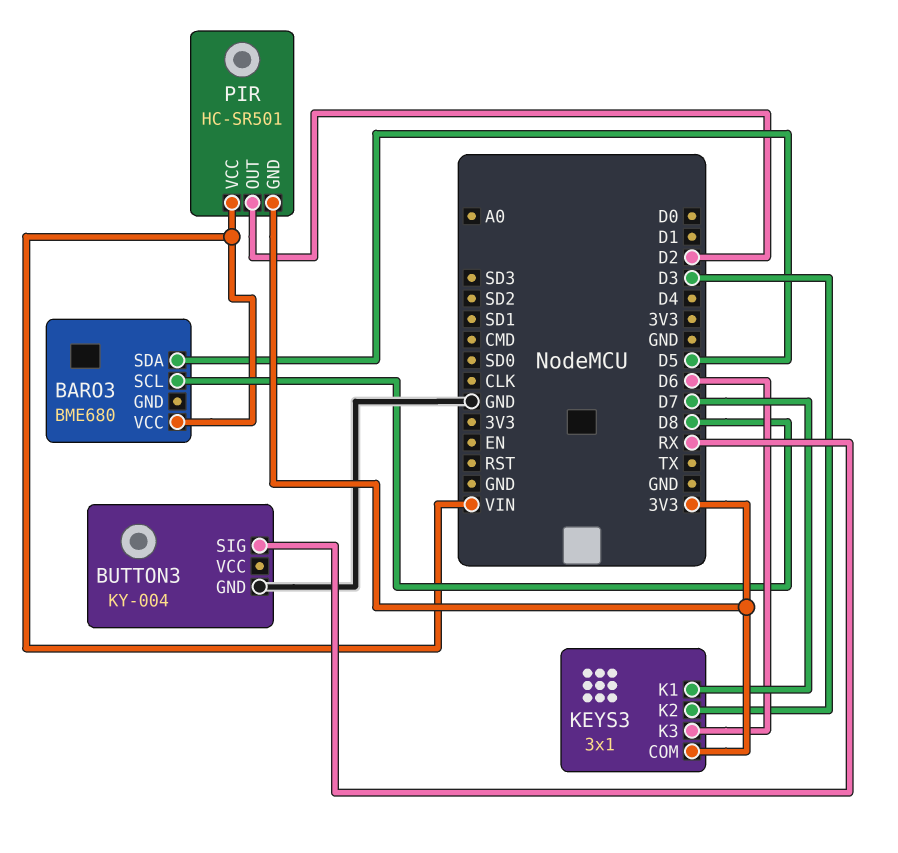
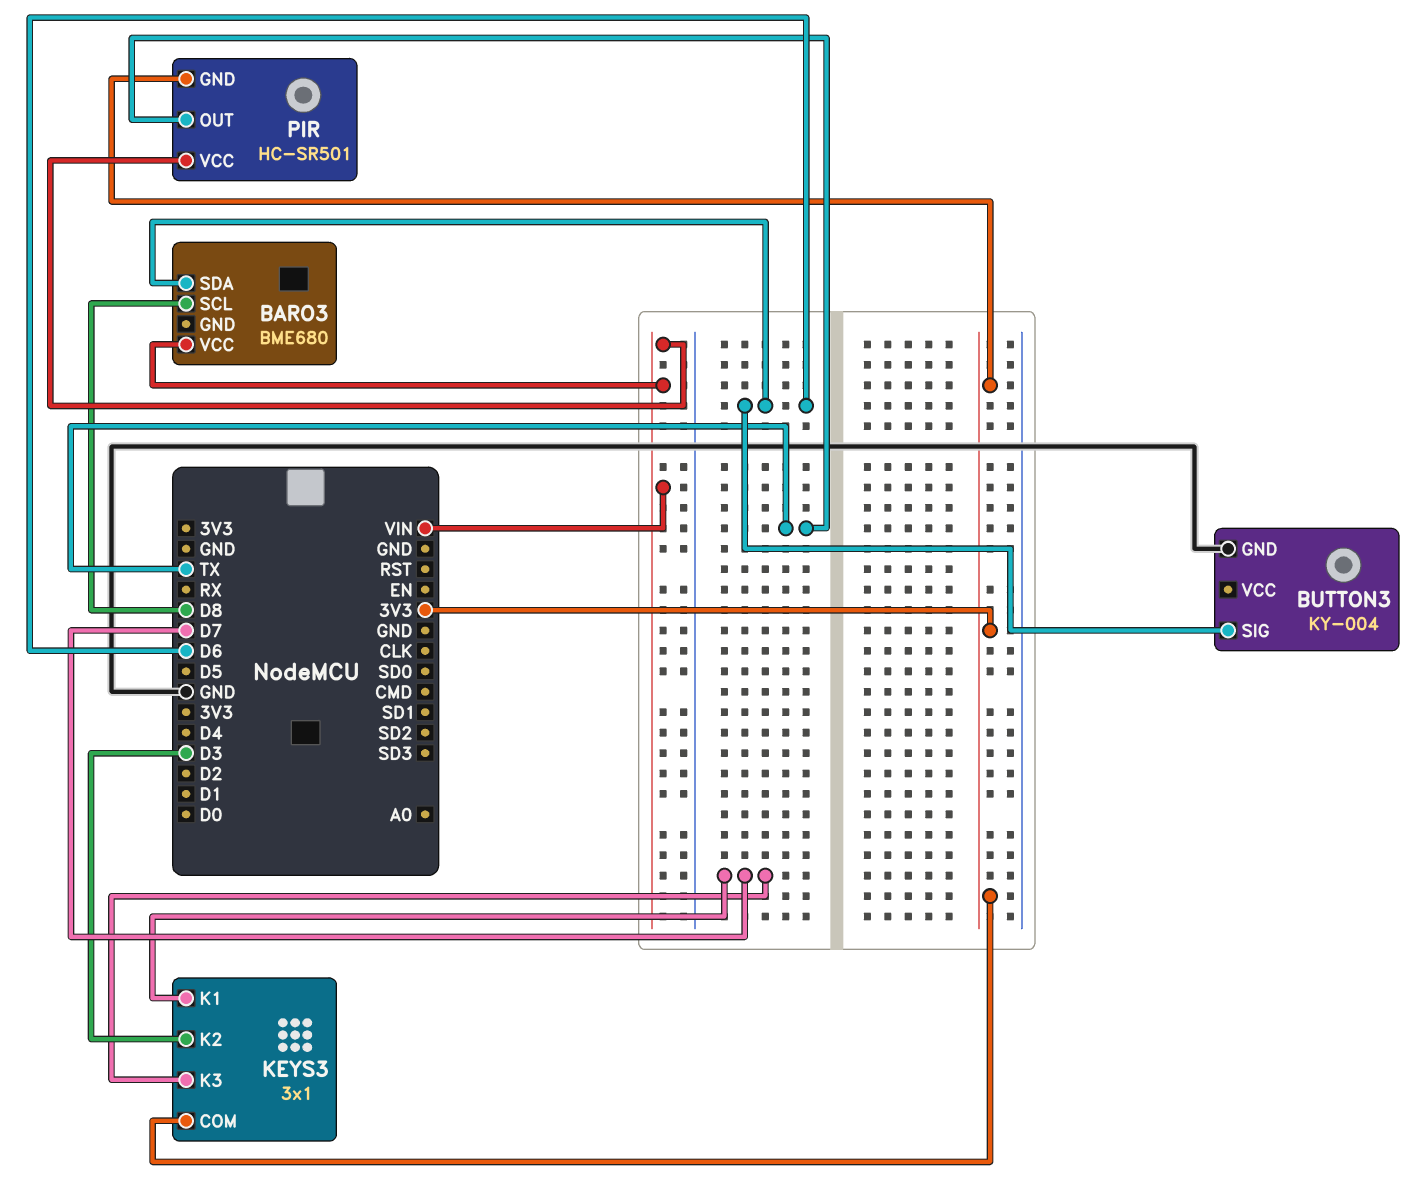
BARO3 pin SDA: D5 -> D6
BUTTON3 pin SIG: RX -> D6
KEYS3 pin K3: D6 -> D7
PIR pin OUT: D2 -> TX

